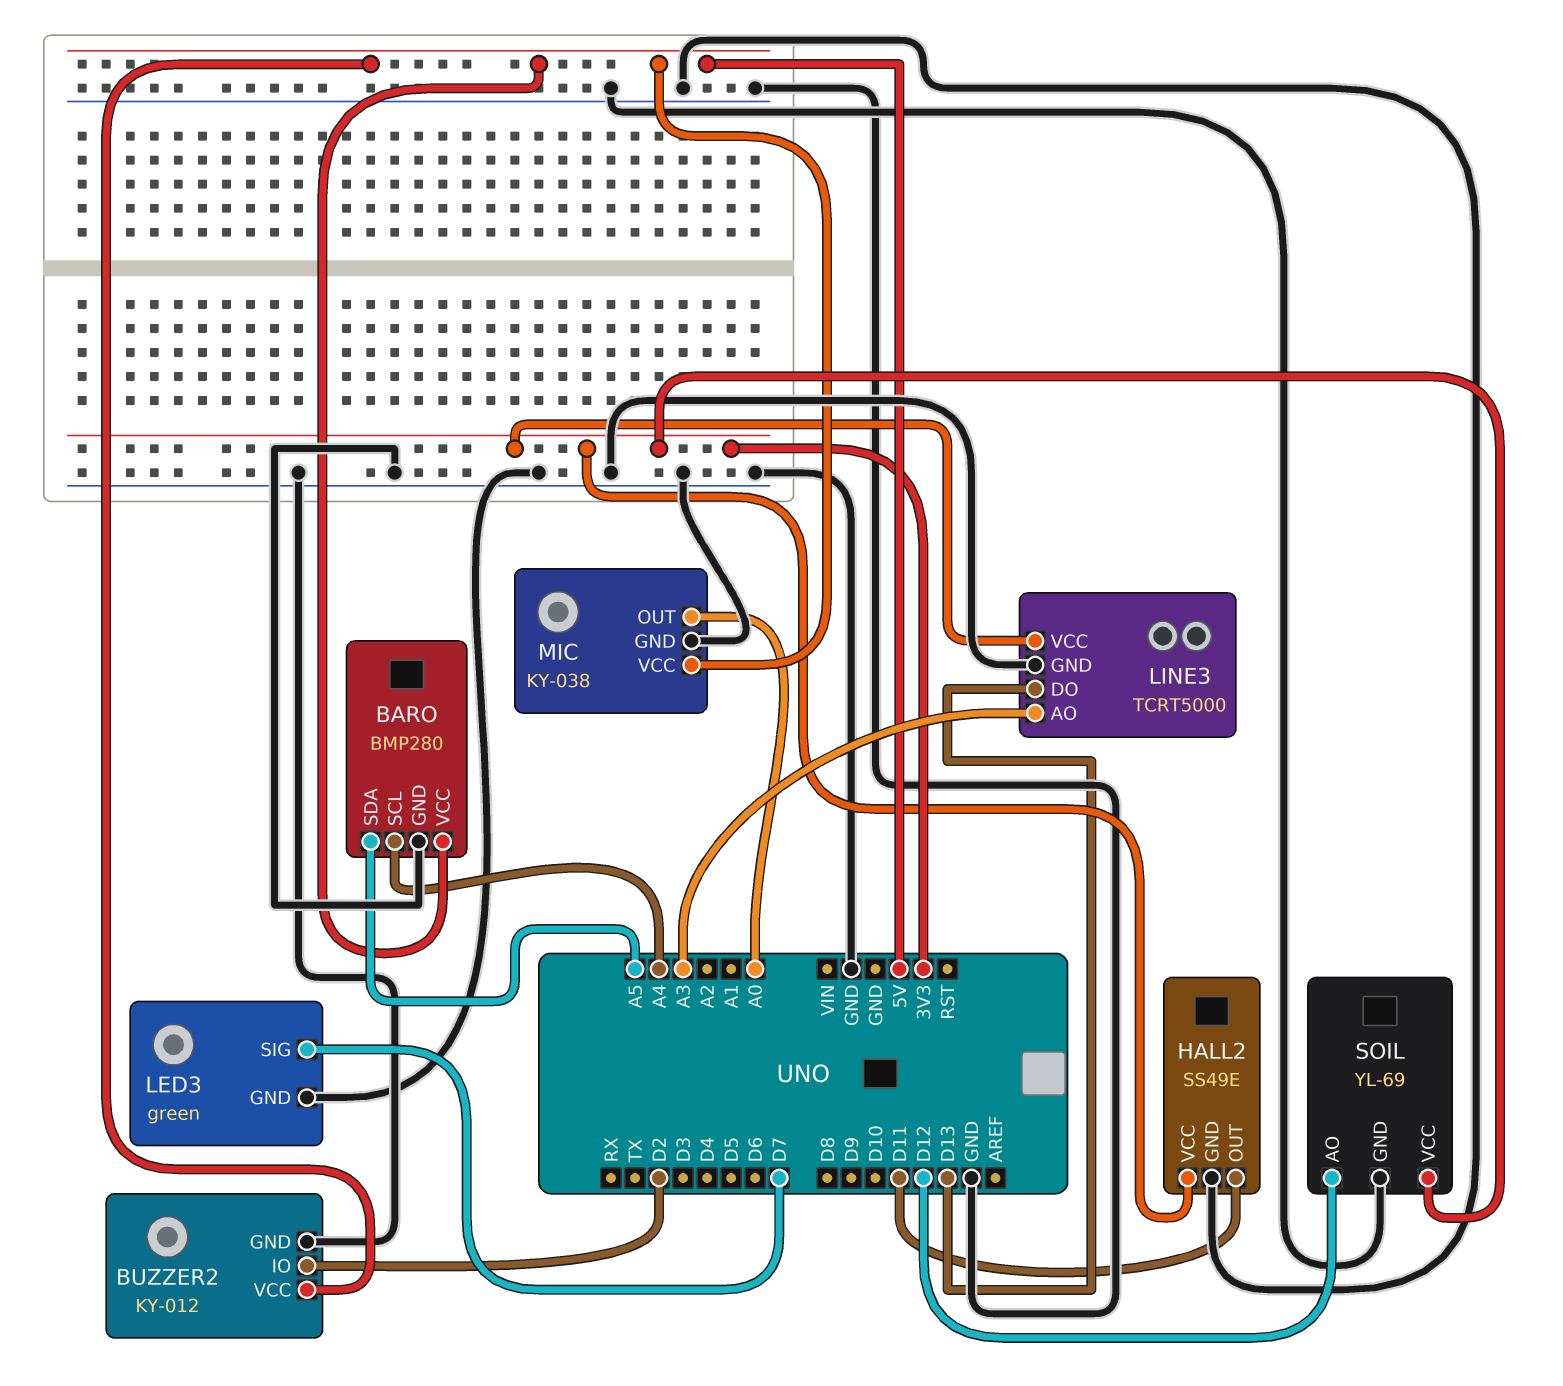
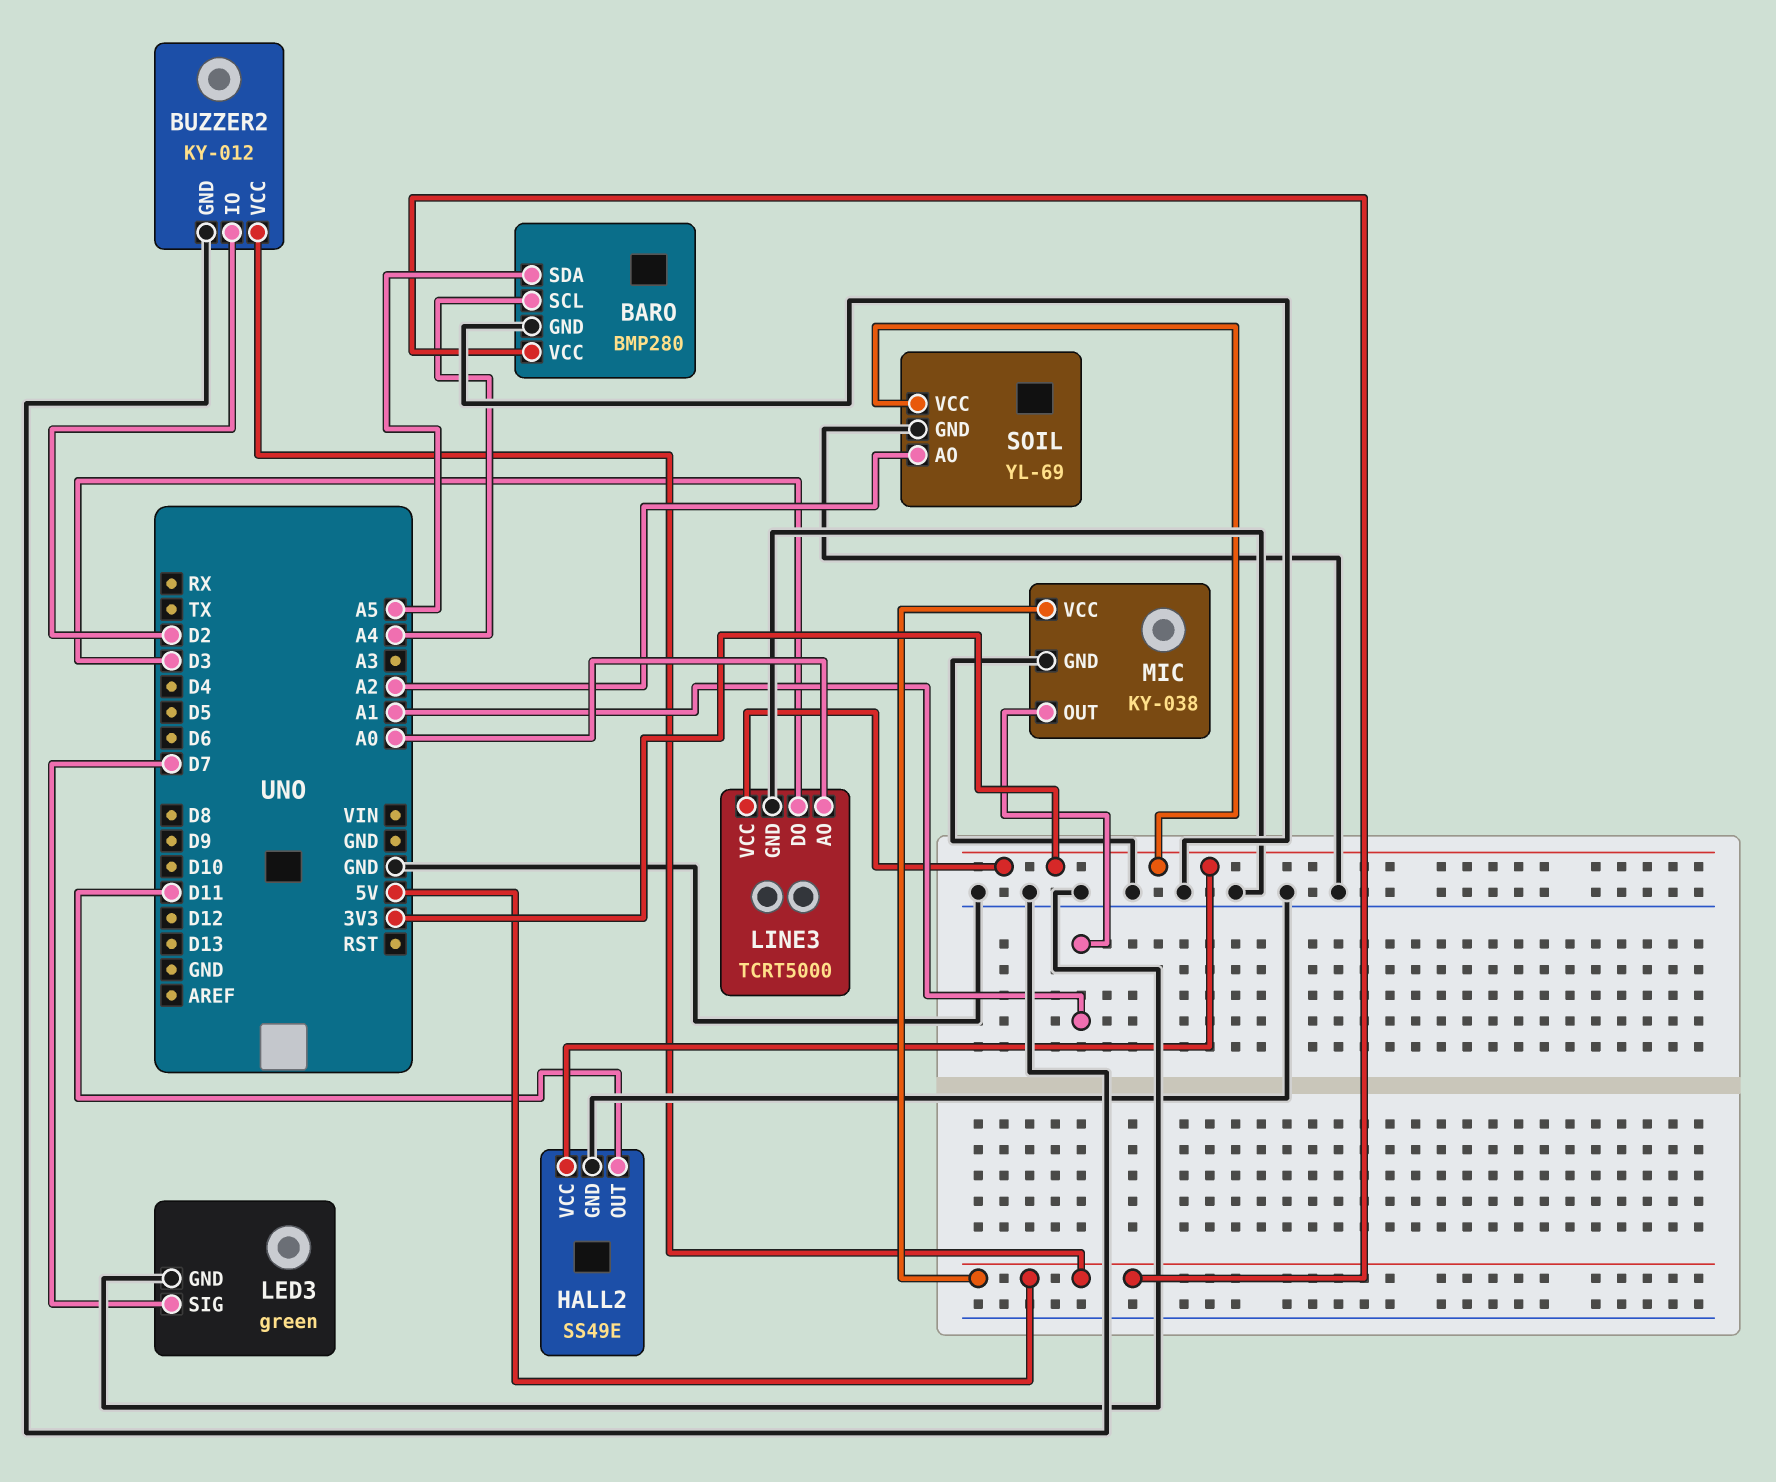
LINE3 pin AO: A3 -> A0
LINE3 pin DO: D13 -> D3
MIC pin OUT: A0 -> A1
SOIL pin AO: D12 -> A2

